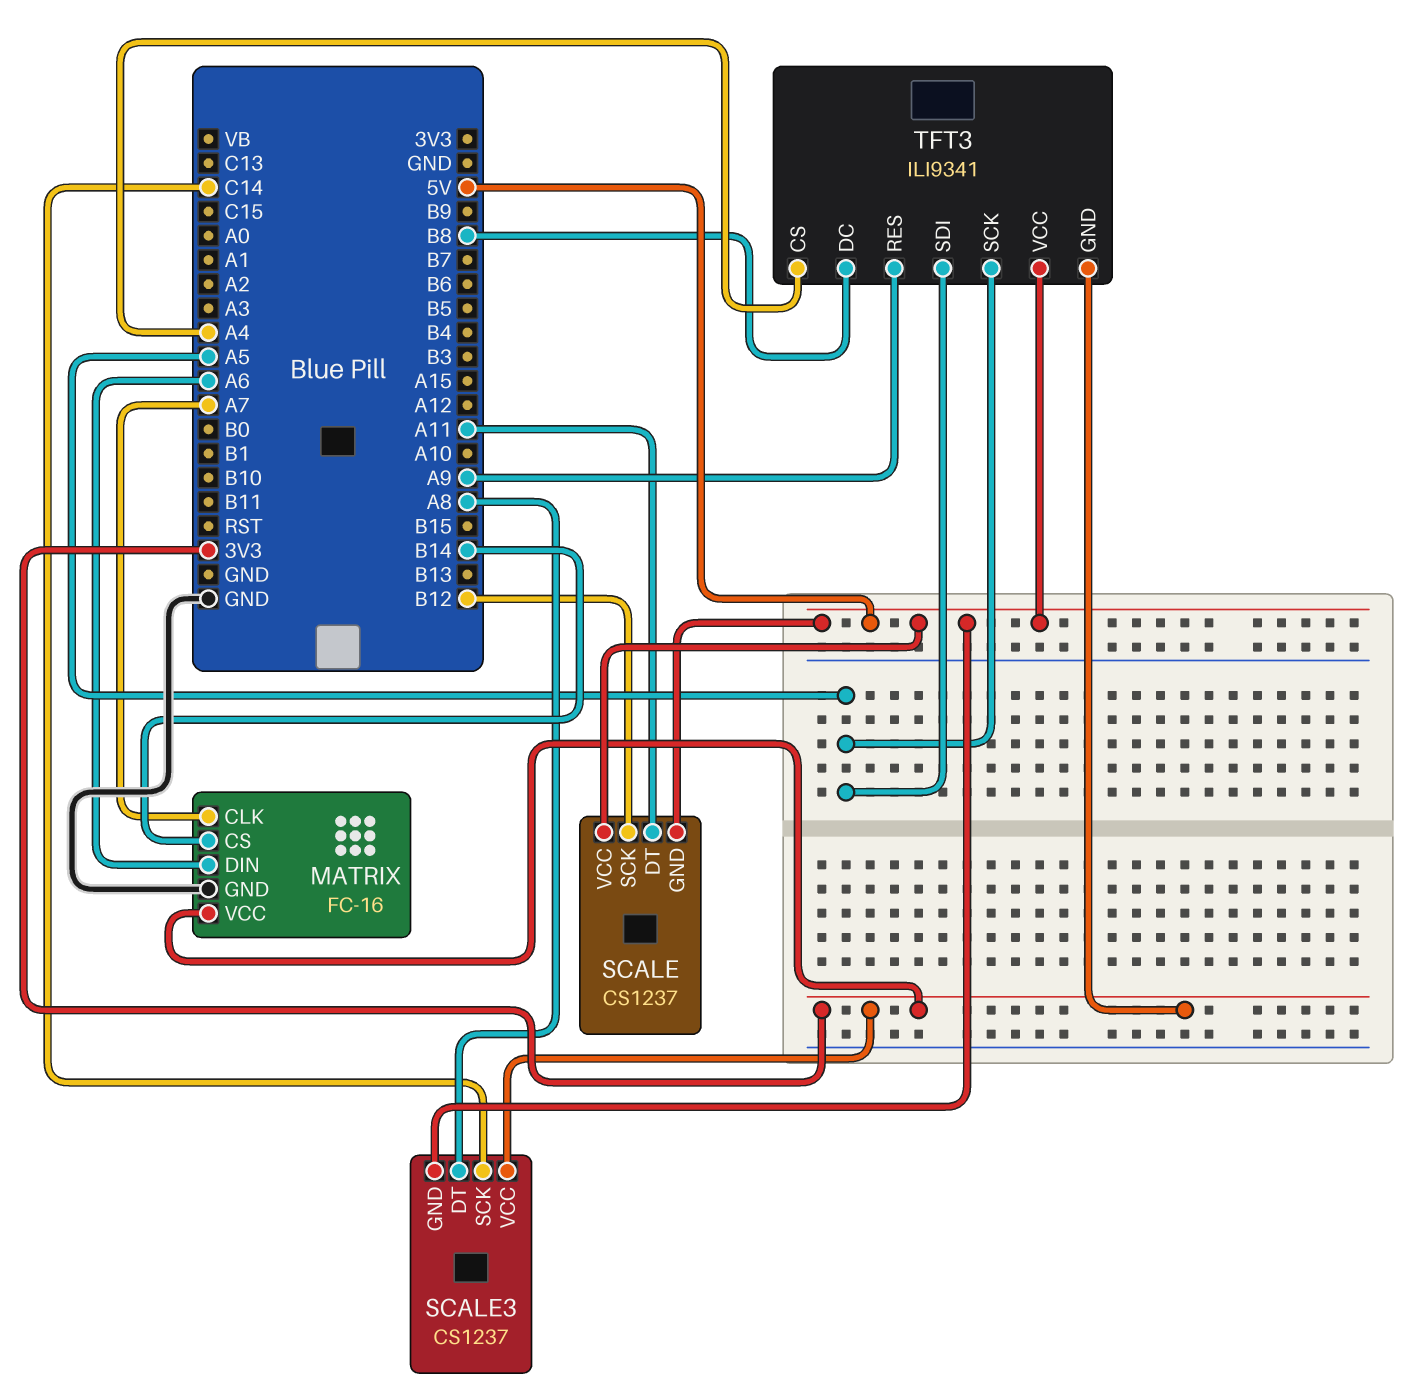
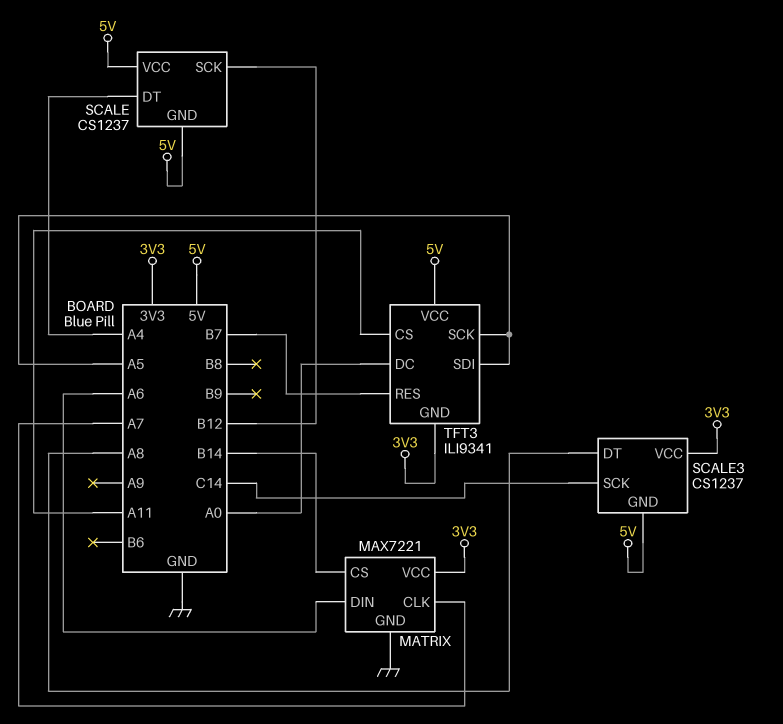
MATRIX: FC-16 -> MAX7221
SCALE pin DT: A11 -> A4
TFT3 pin CS: A4 -> A11
TFT3 pin DC: B8 -> A0
TFT3 pin RES: A9 -> B7

